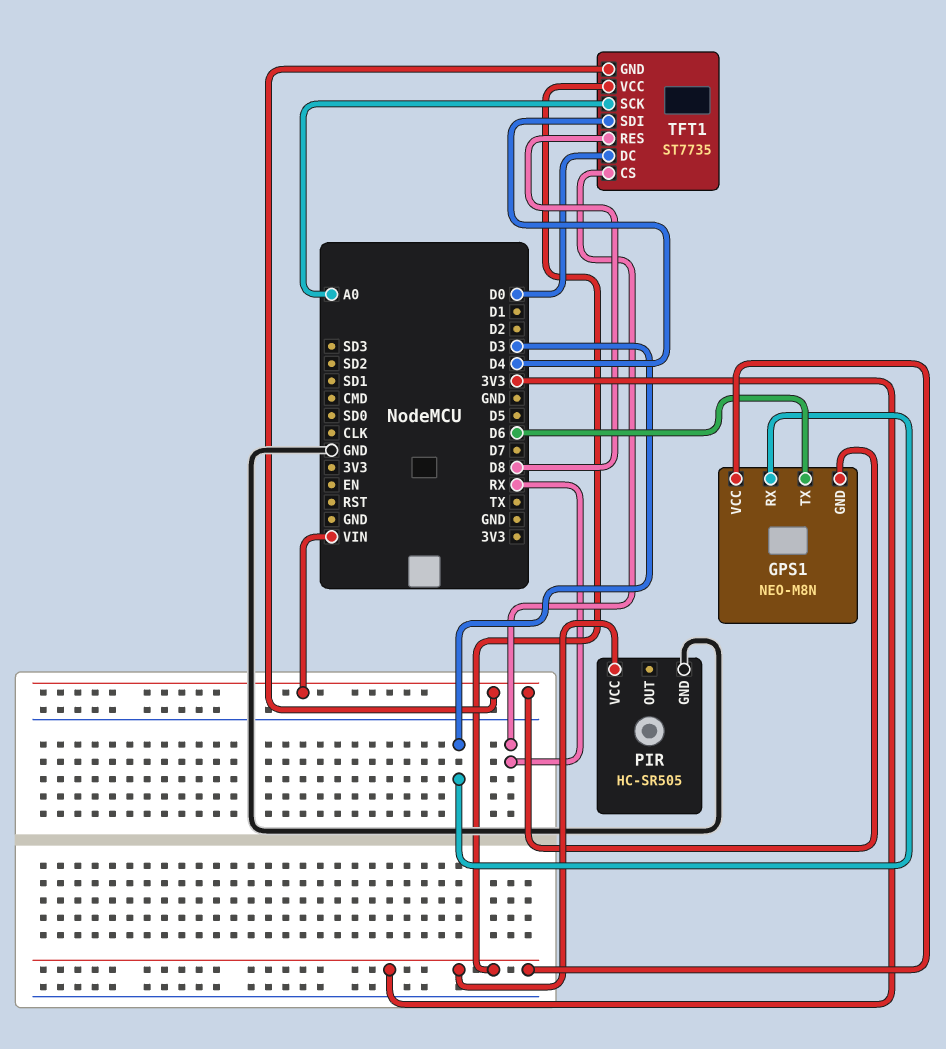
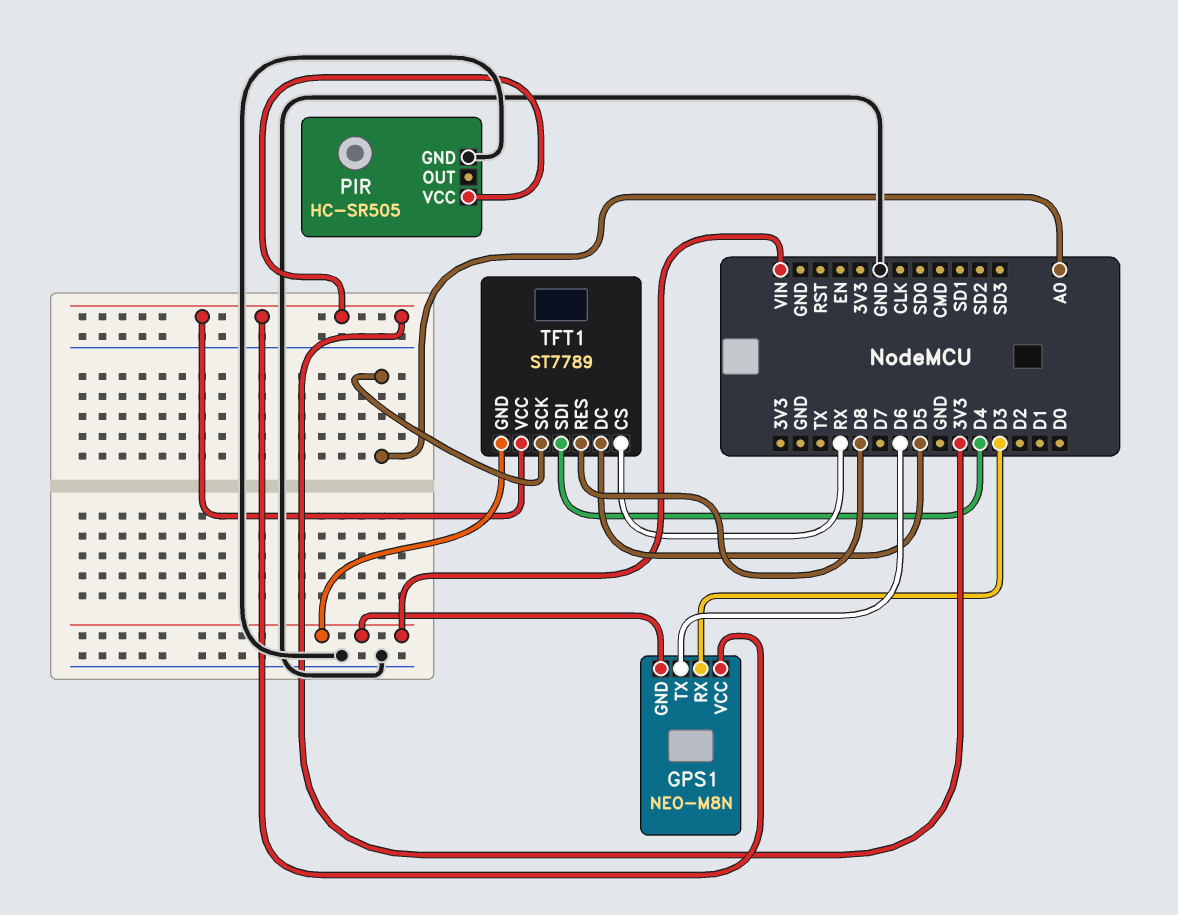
TFT1: ST7735 -> ST7789
TFT1 pin DC: D0 -> D5

